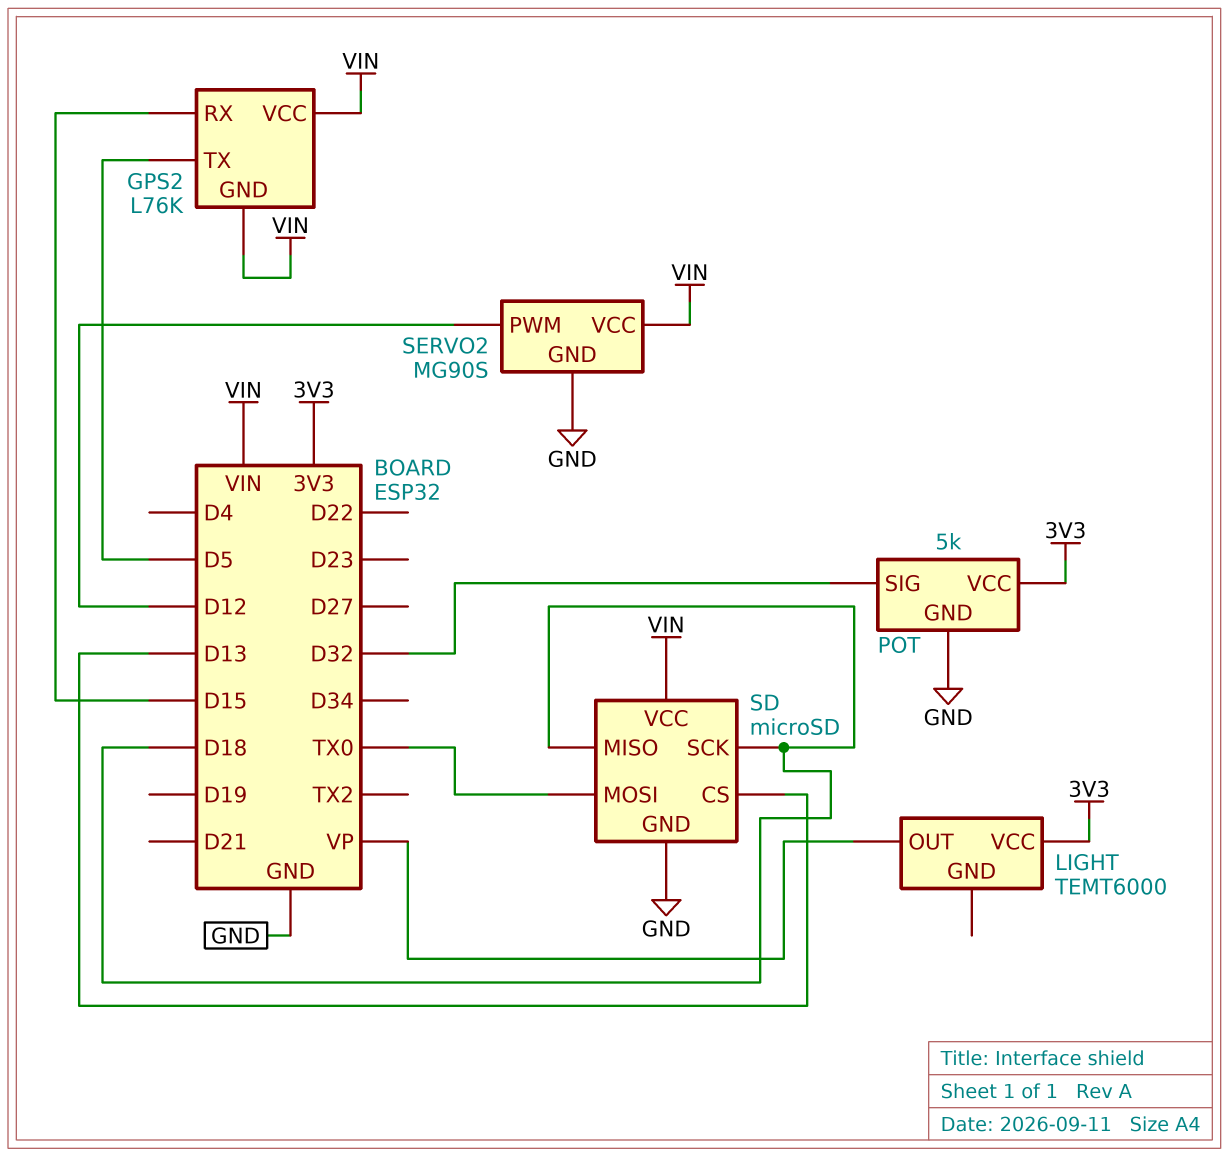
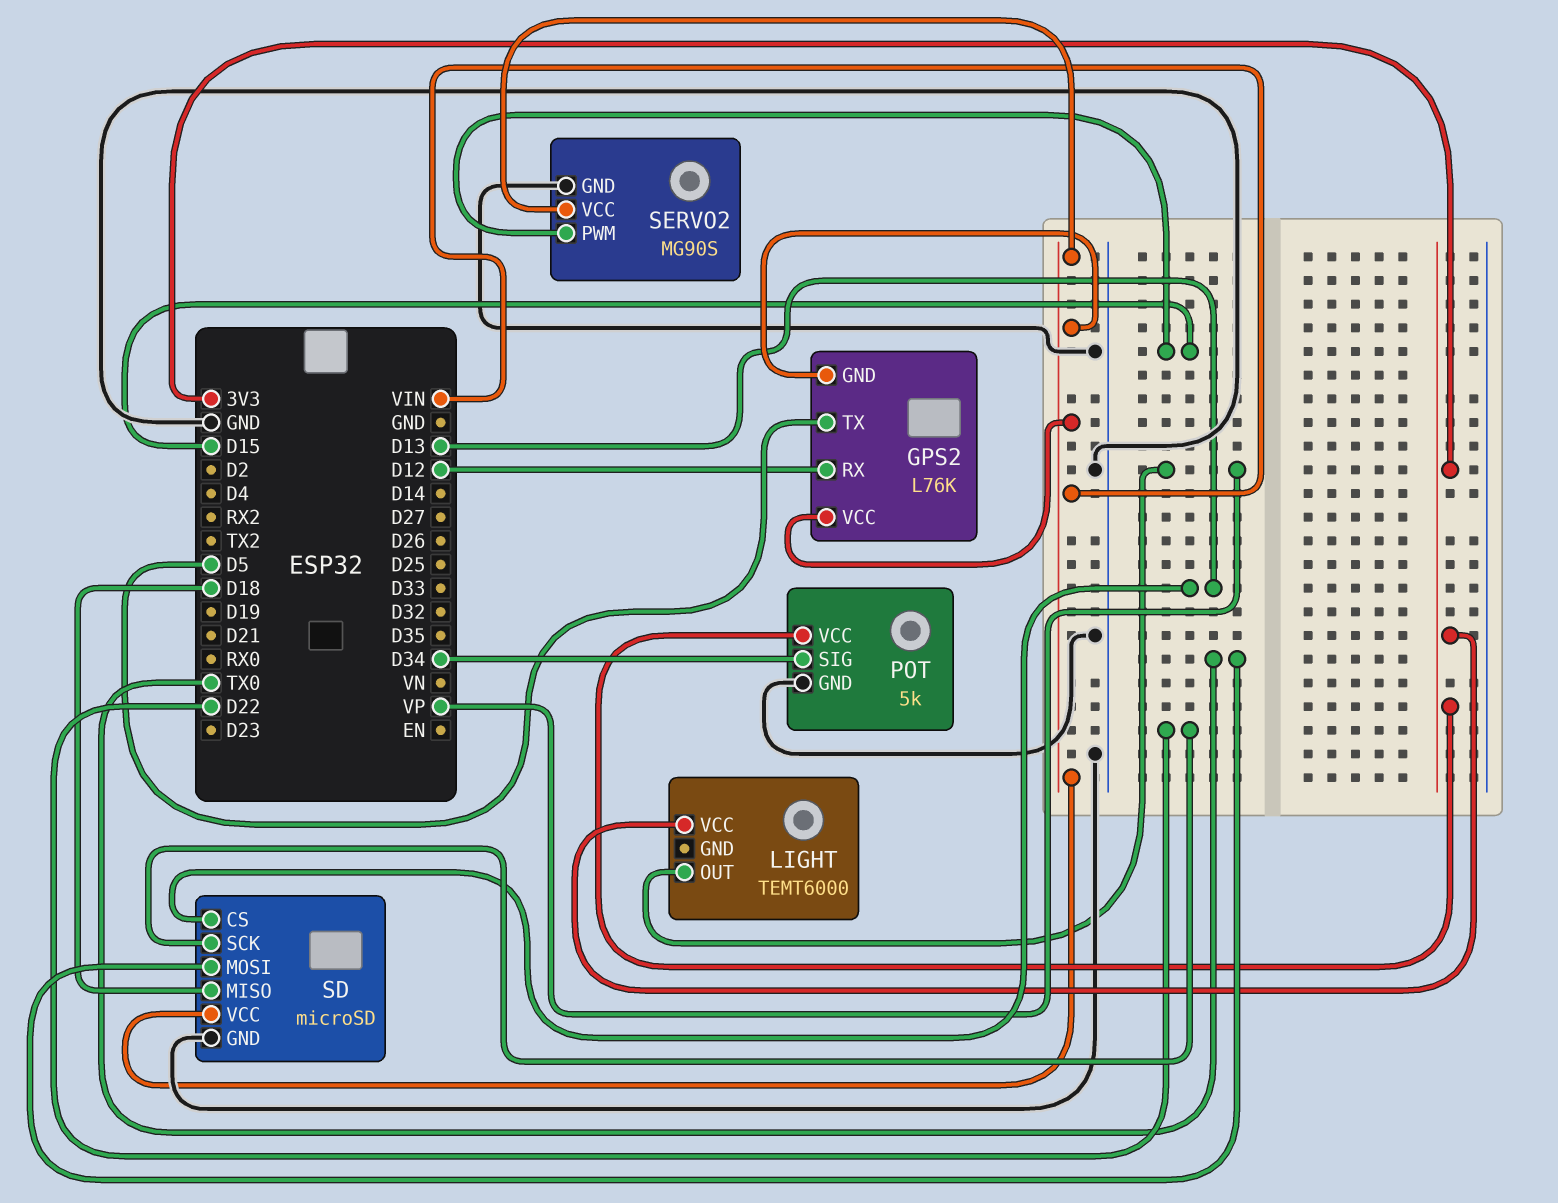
GPS2 pin RX: D15 -> D12
POT pin SIG: D32 -> D34
SD pin SCK: D18 -> D22
SERVO2 pin PWM: D12 -> D15

